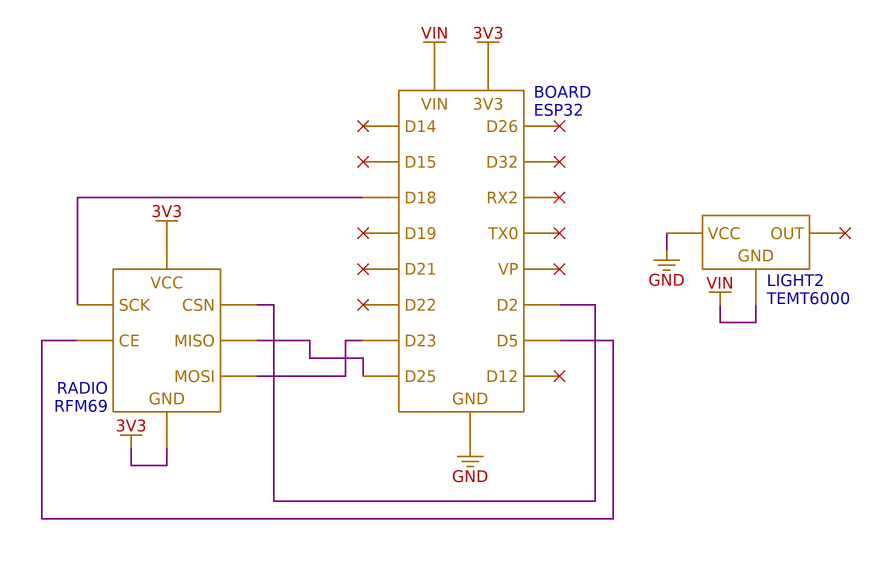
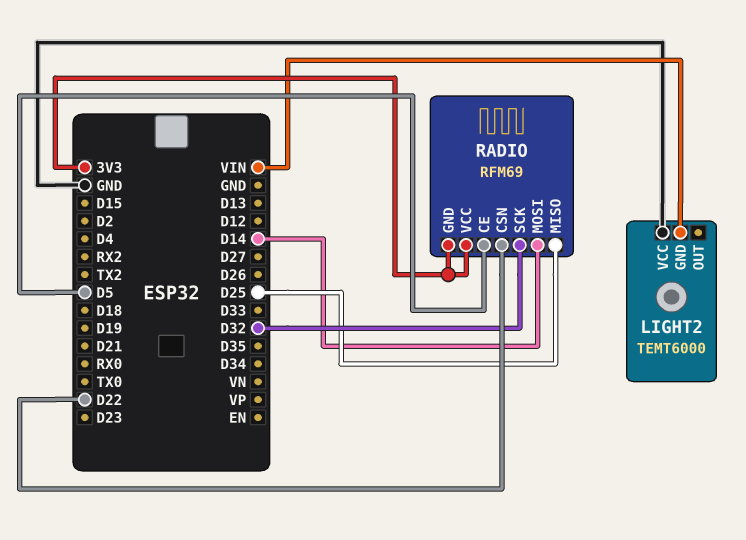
RADIO pin CSN: D2 -> D22
RADIO pin MOSI: D23 -> D14
RADIO pin SCK: D18 -> D32

